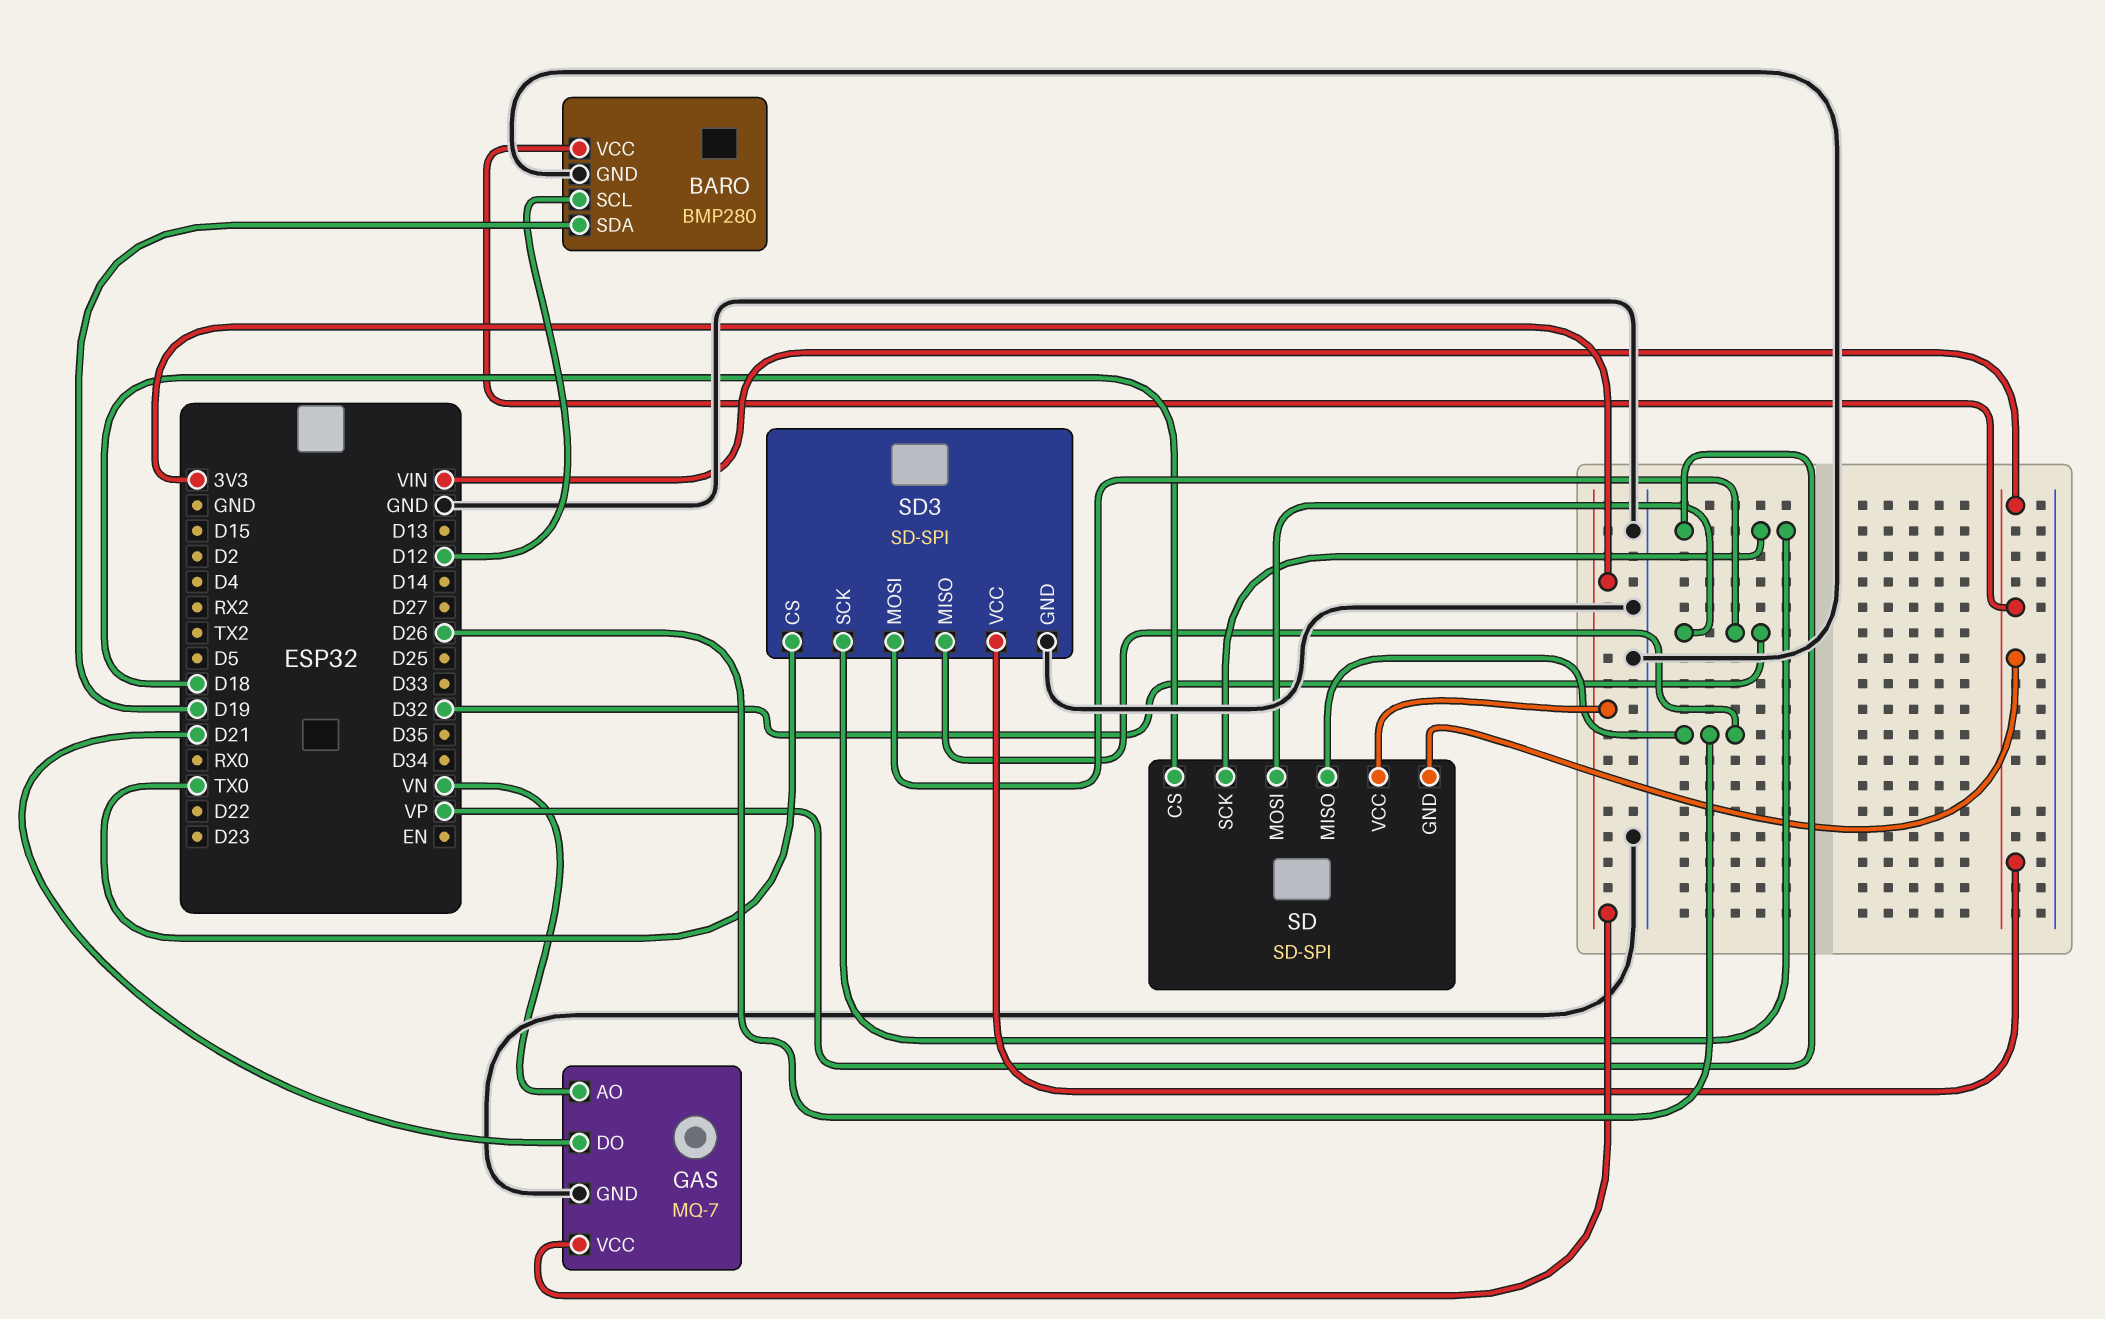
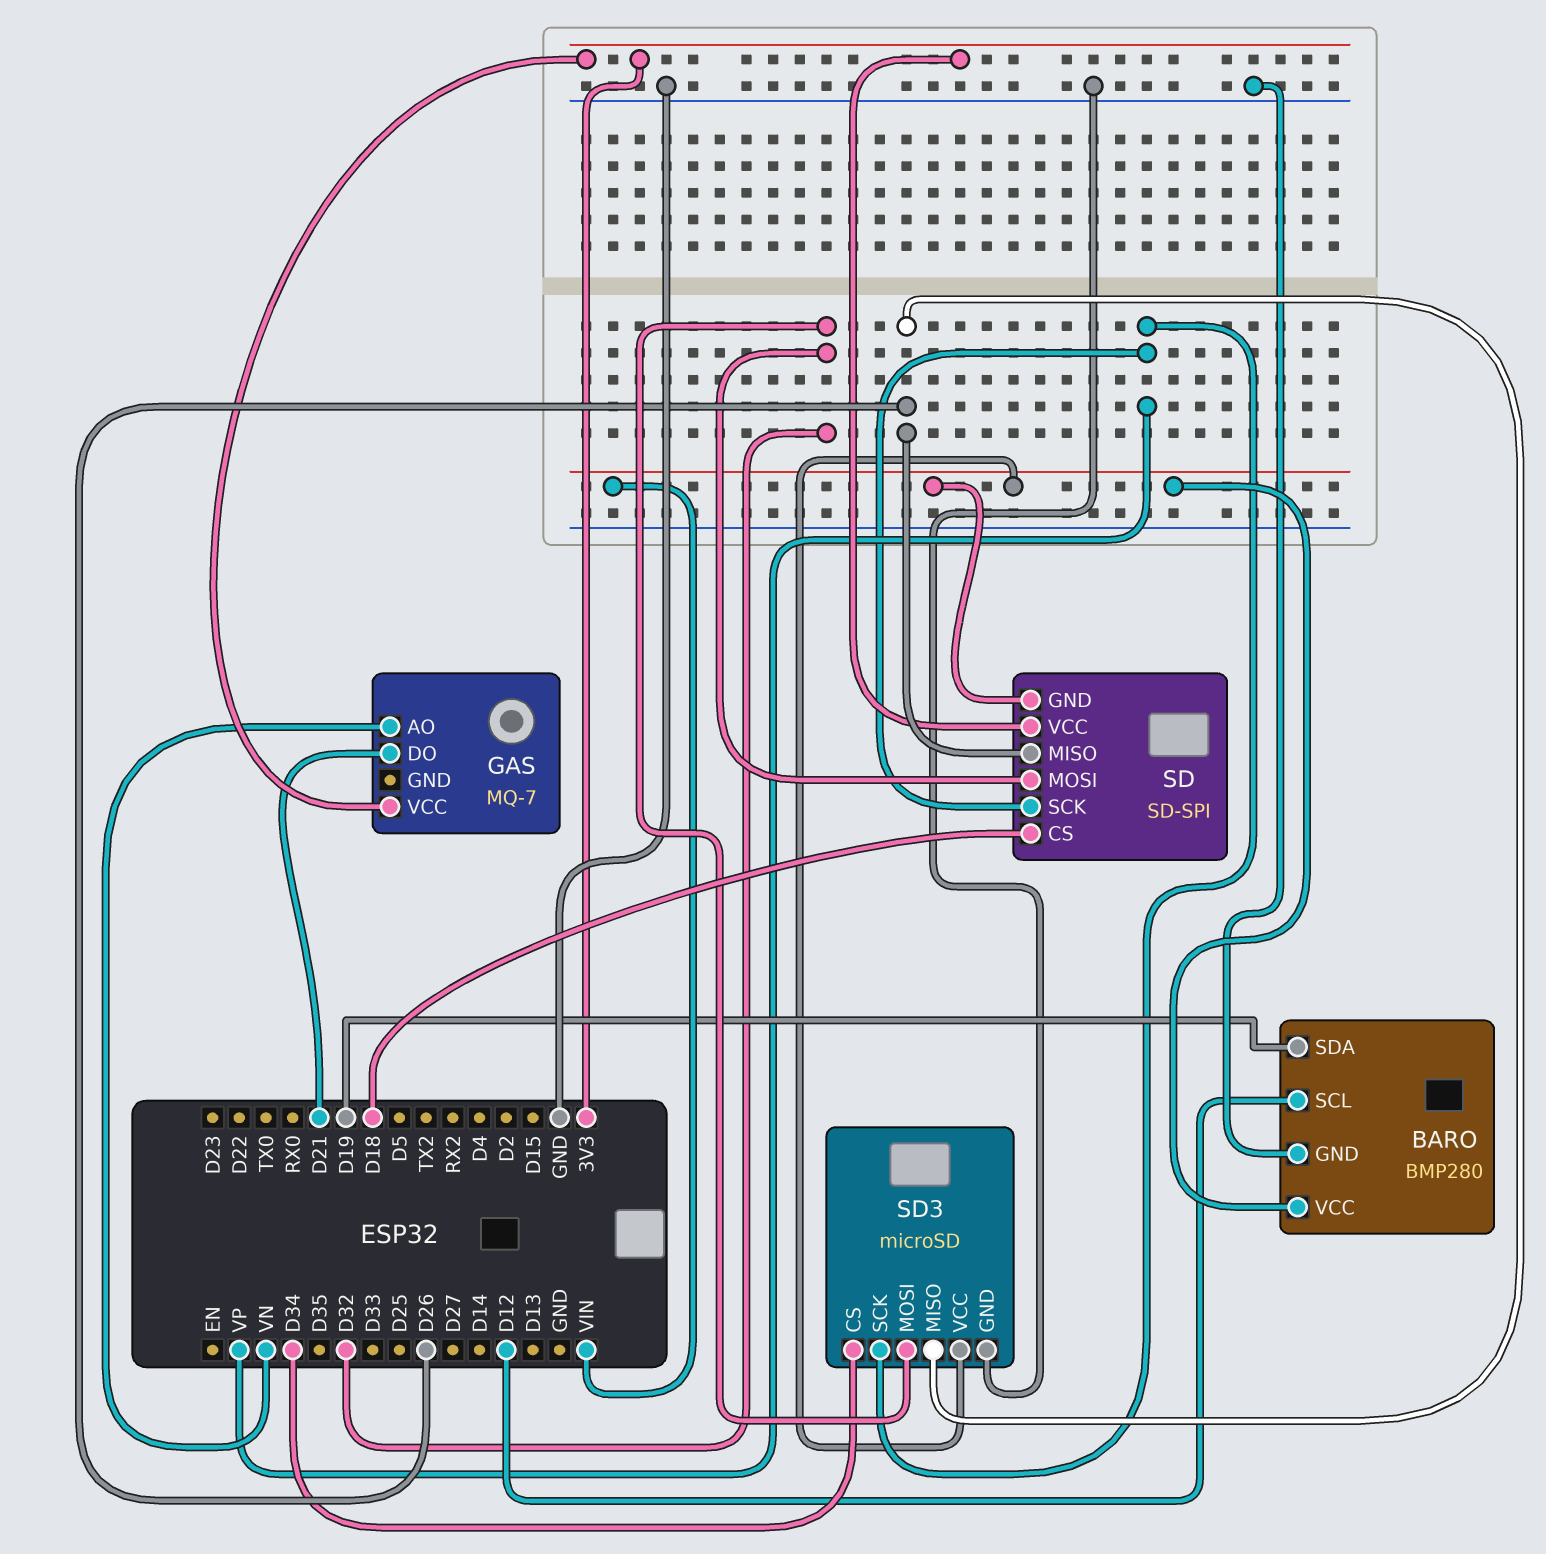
GAS pin GND: GND -> none
SD3: SD-SPI -> microSD
SD3 pin CS: TX0 -> D34

